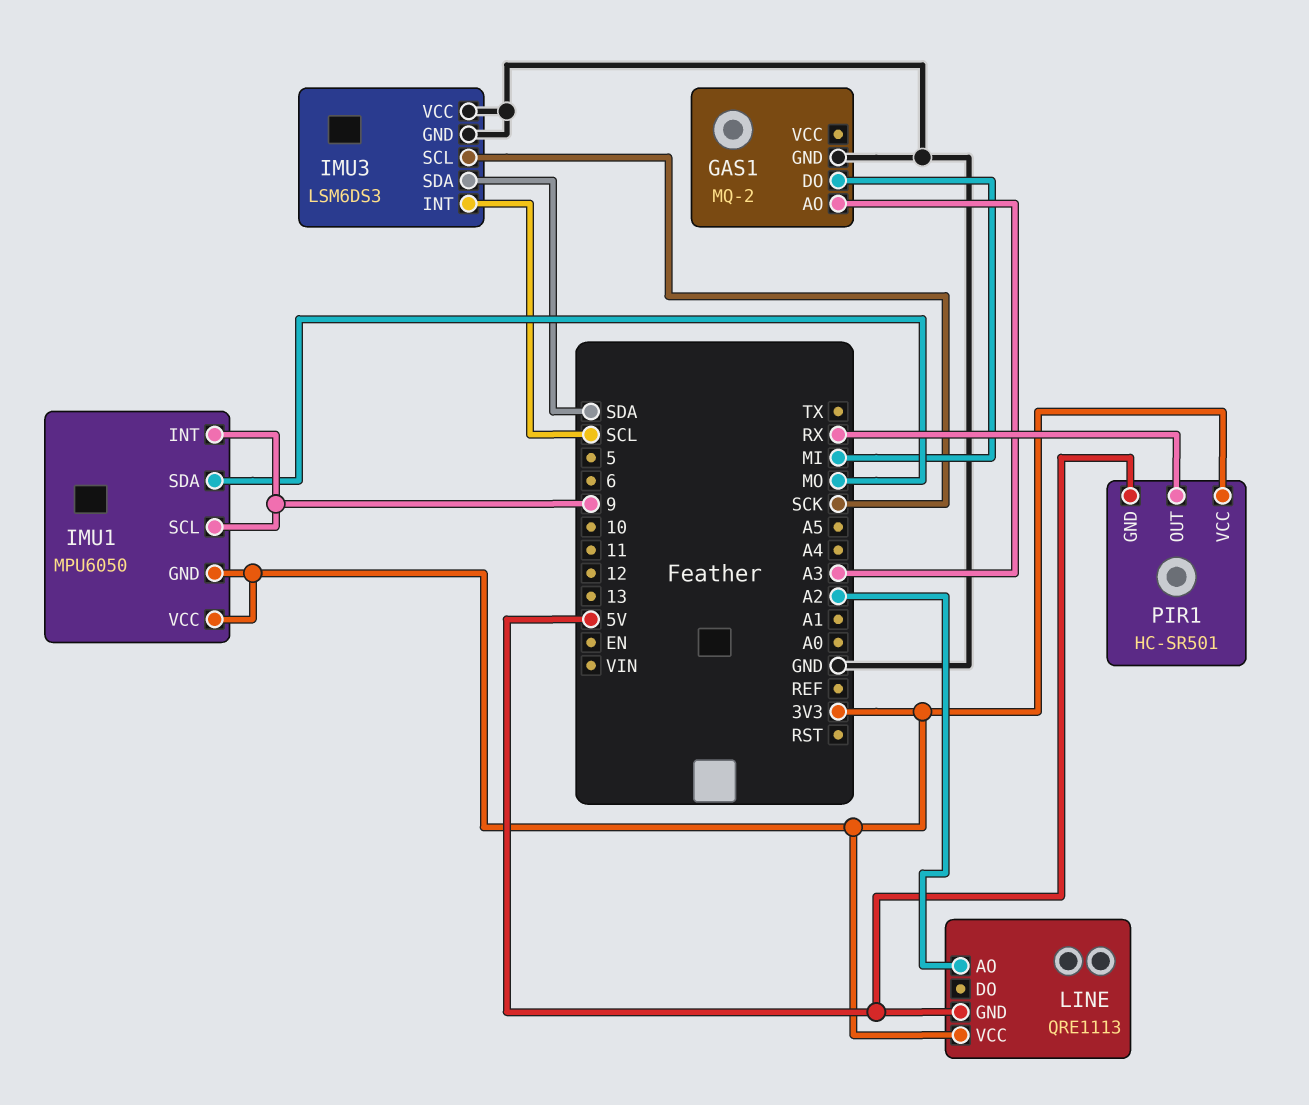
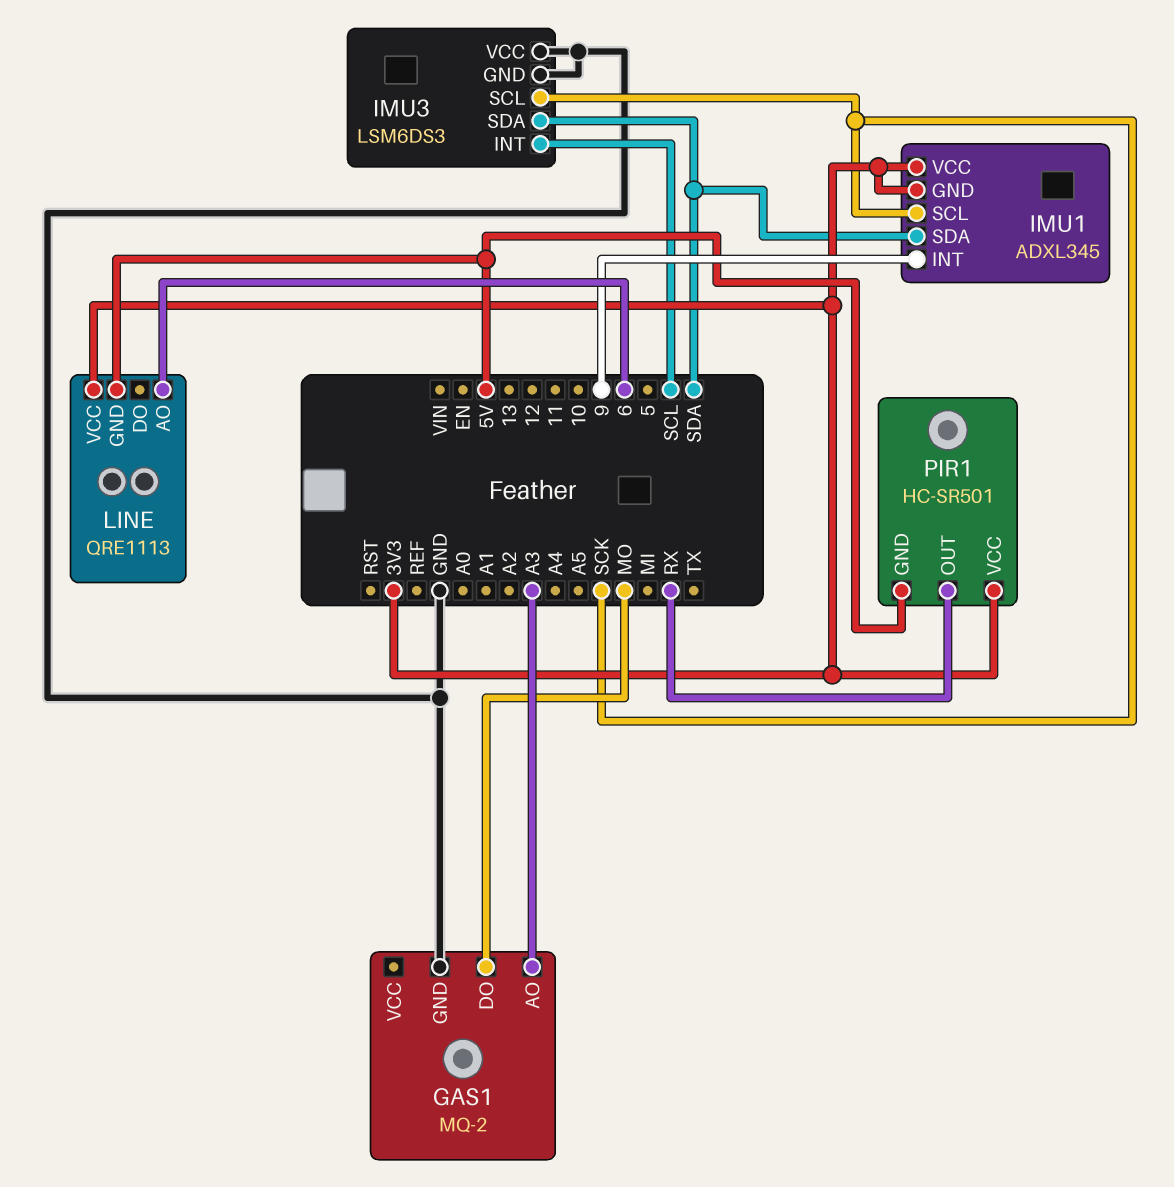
GAS1 pin DO: MI -> MO
IMU1: MPU6050 -> ADXL345
IMU1 pin SCL: 9 -> SCK
IMU1 pin SDA: MO -> SDA
LINE pin AO: A2 -> 6

